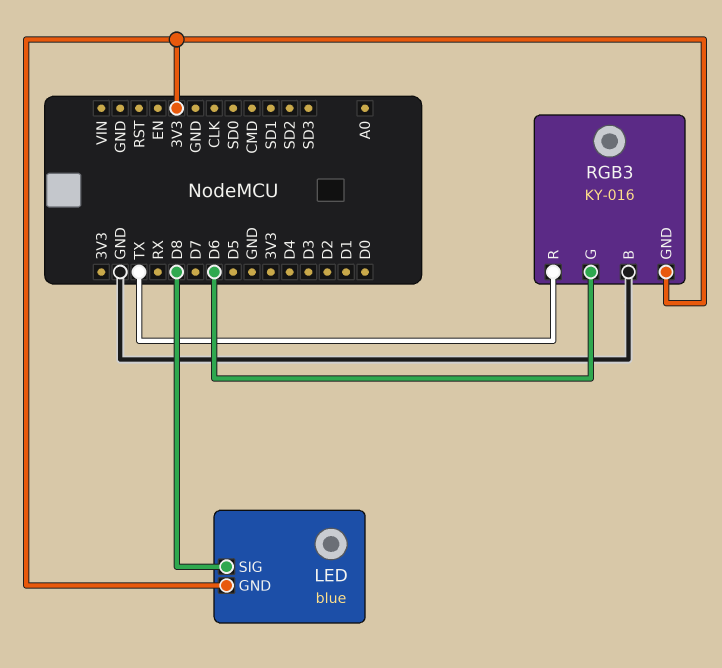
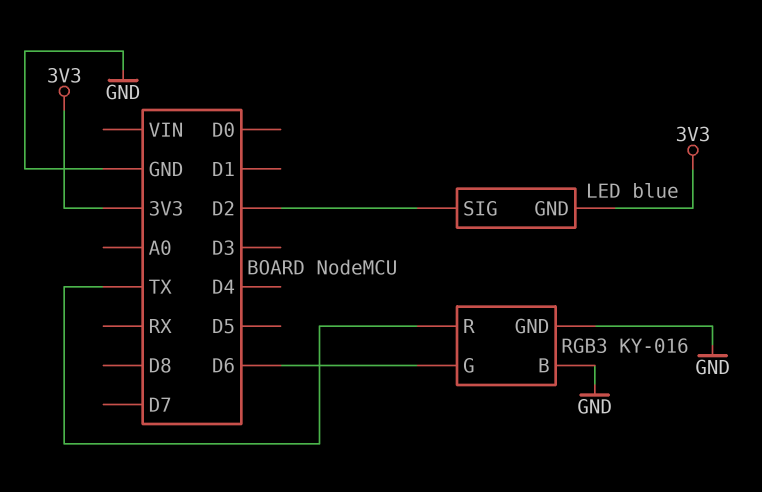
LED pin SIG: D8 -> D2
RGB3 pin GND: 3V3 -> GND

